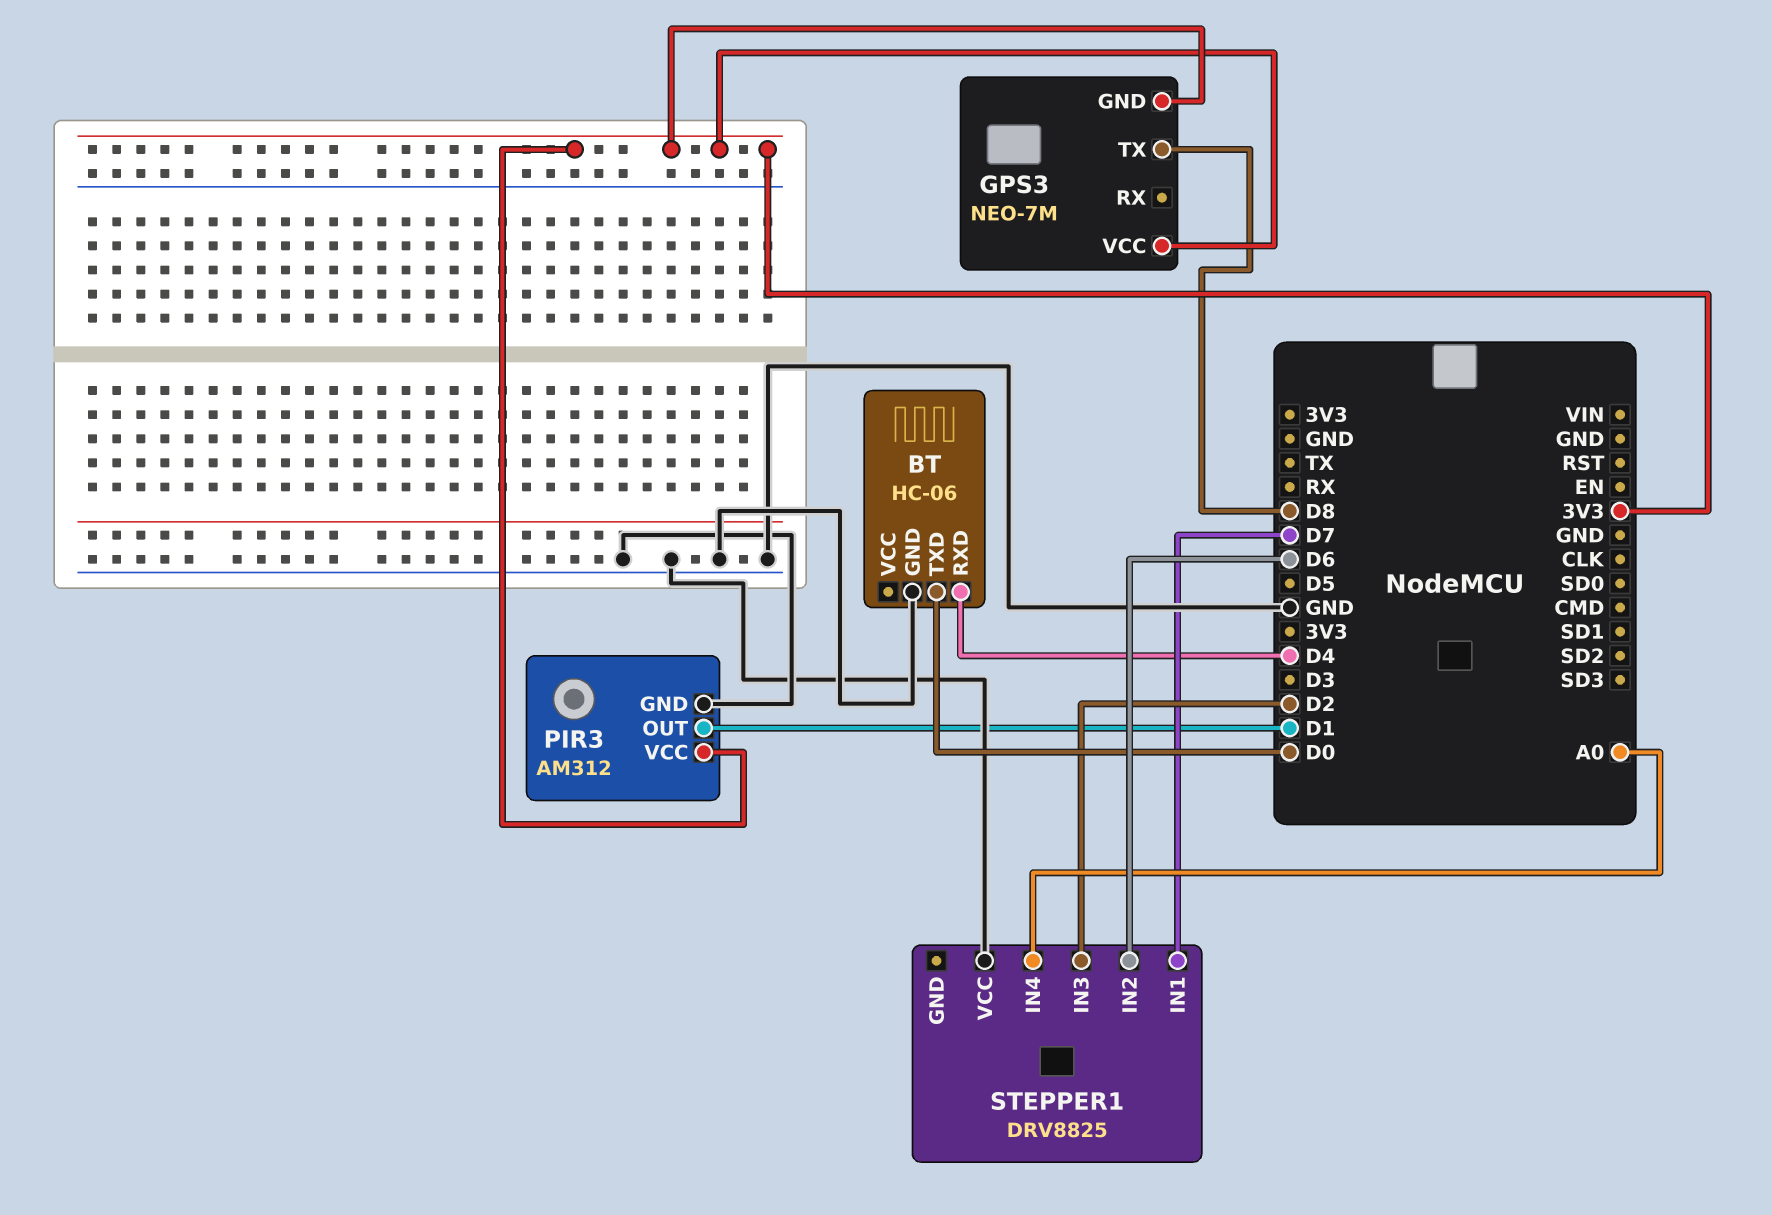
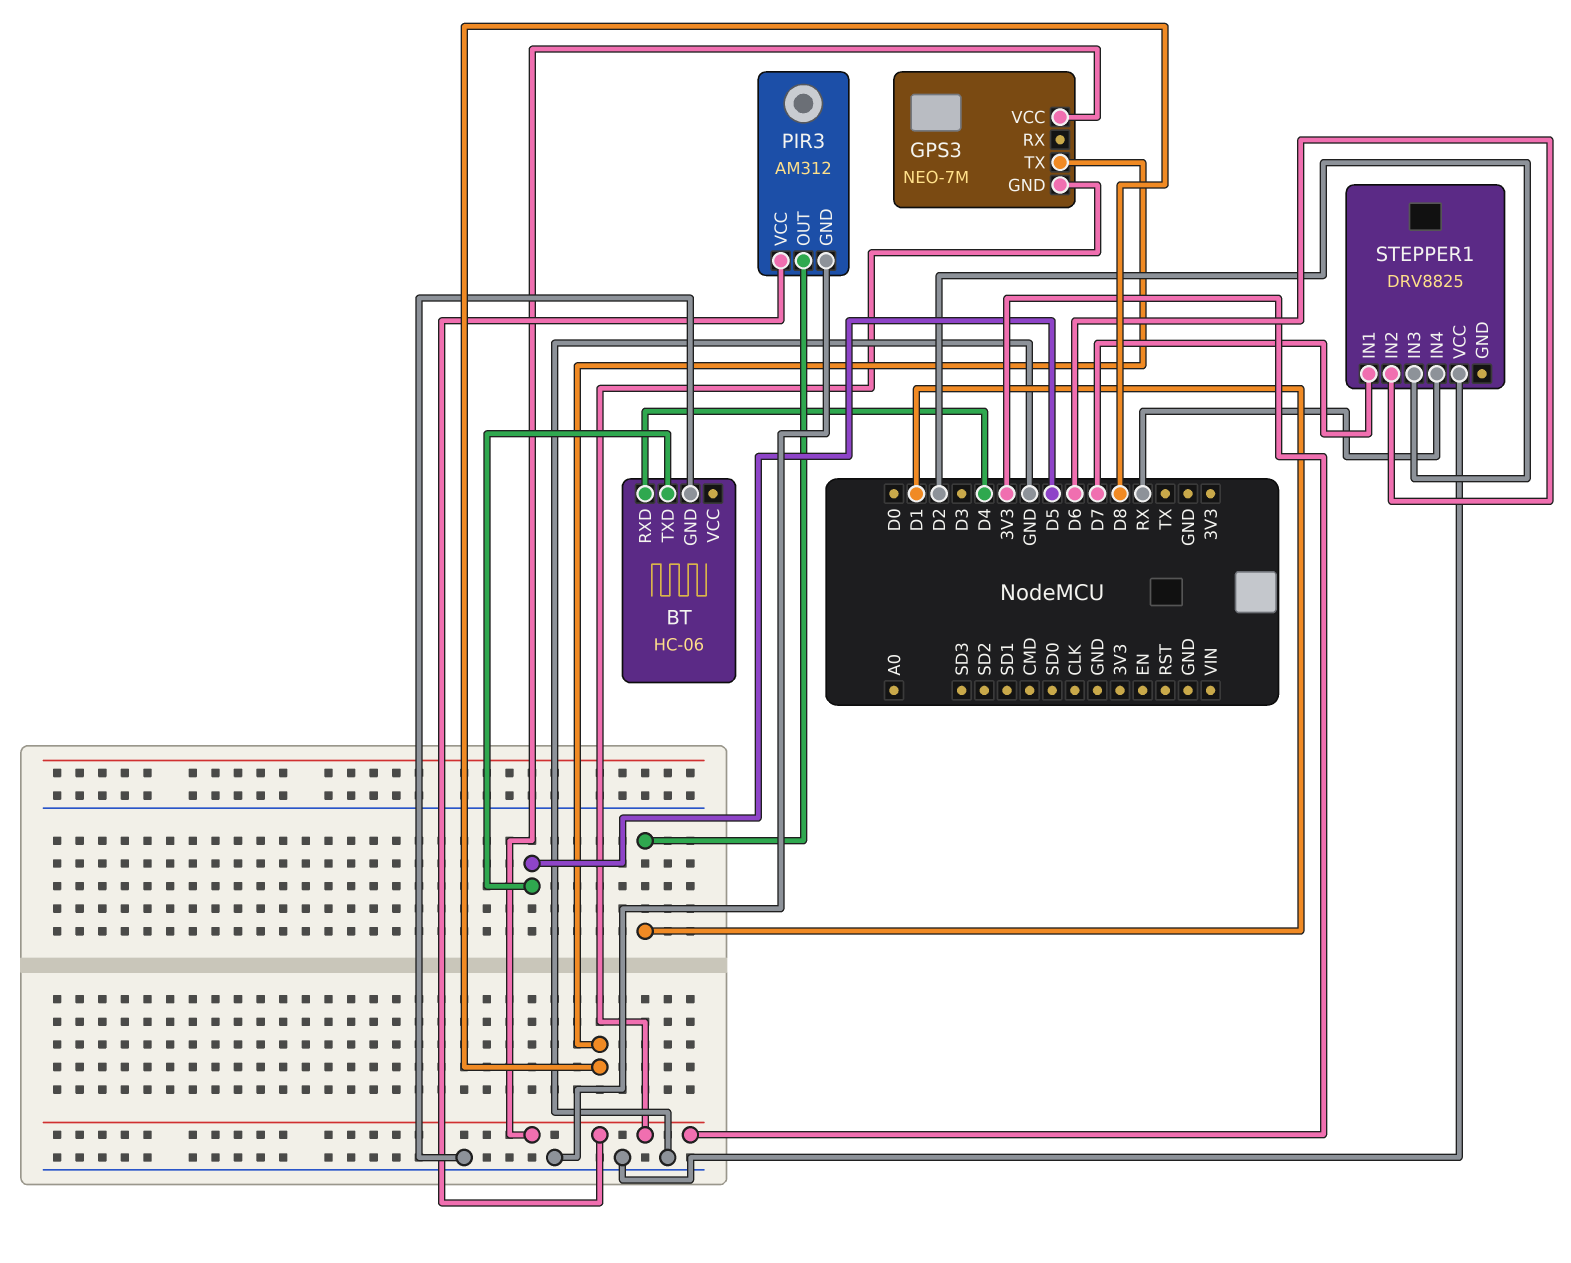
BT pin TXD: D0 -> D5
STEPPER1 pin IN4: A0 -> RX

